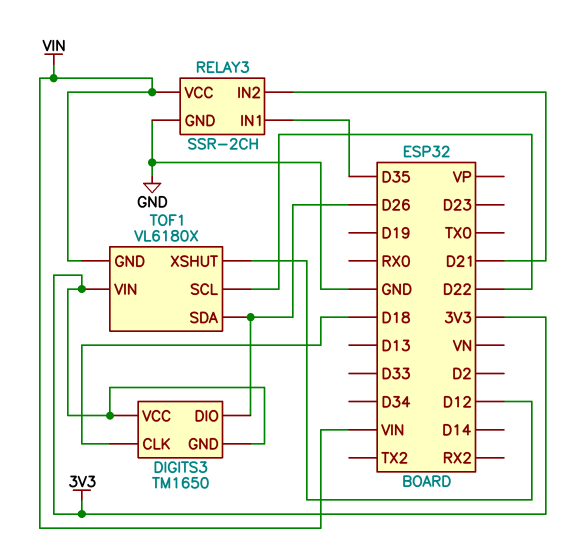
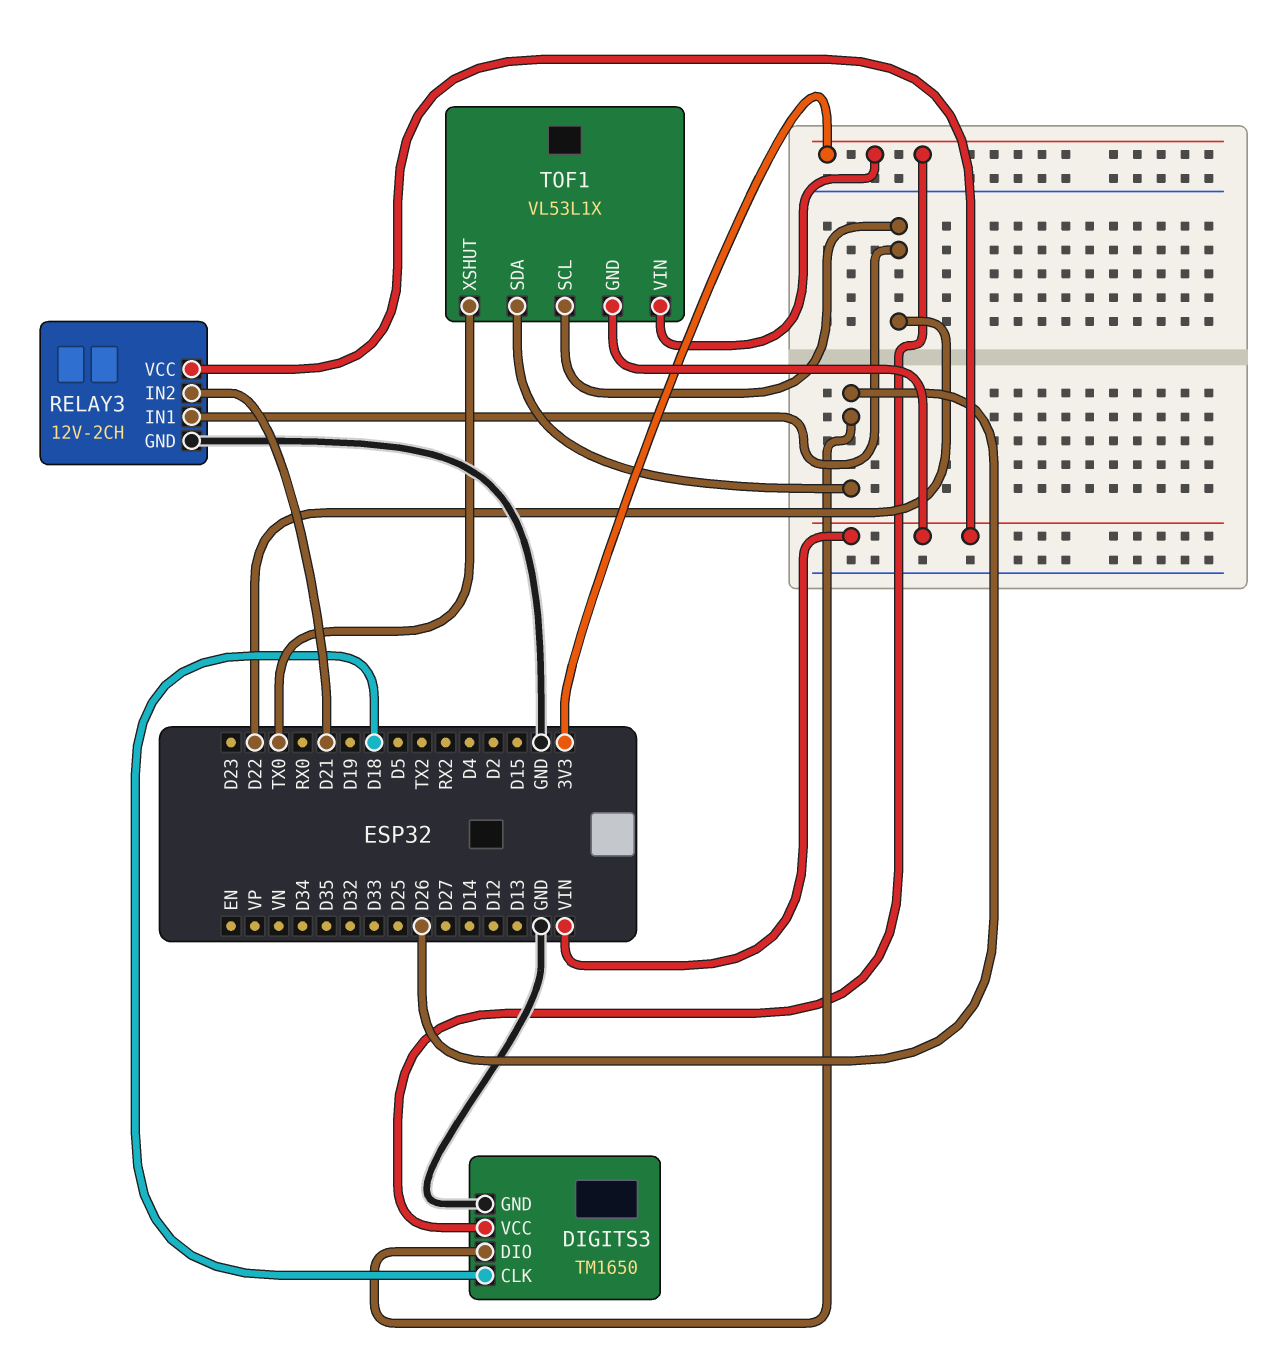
DIGITS3 pin GND: 3V3 -> GND
RELAY3: SSR-2CH -> 12V-2CH
RELAY3 pin IN1: D35 -> D22
TOF1: VL6180X -> VL53L1X
TOF1 pin XSHUT: D12 -> TX0

